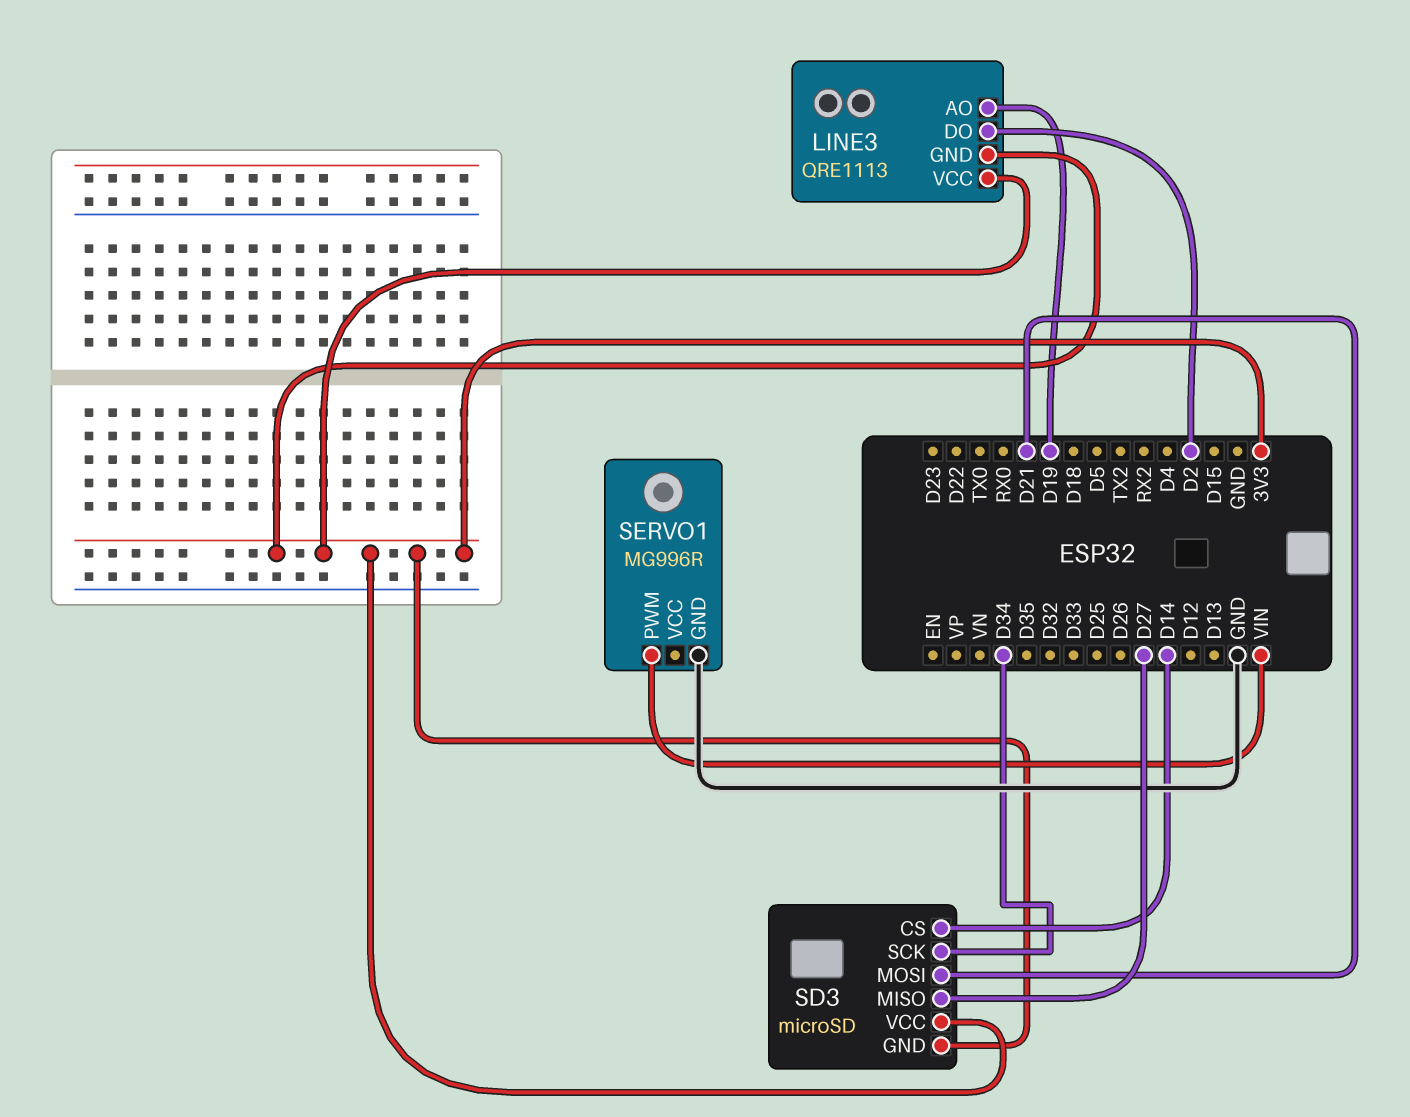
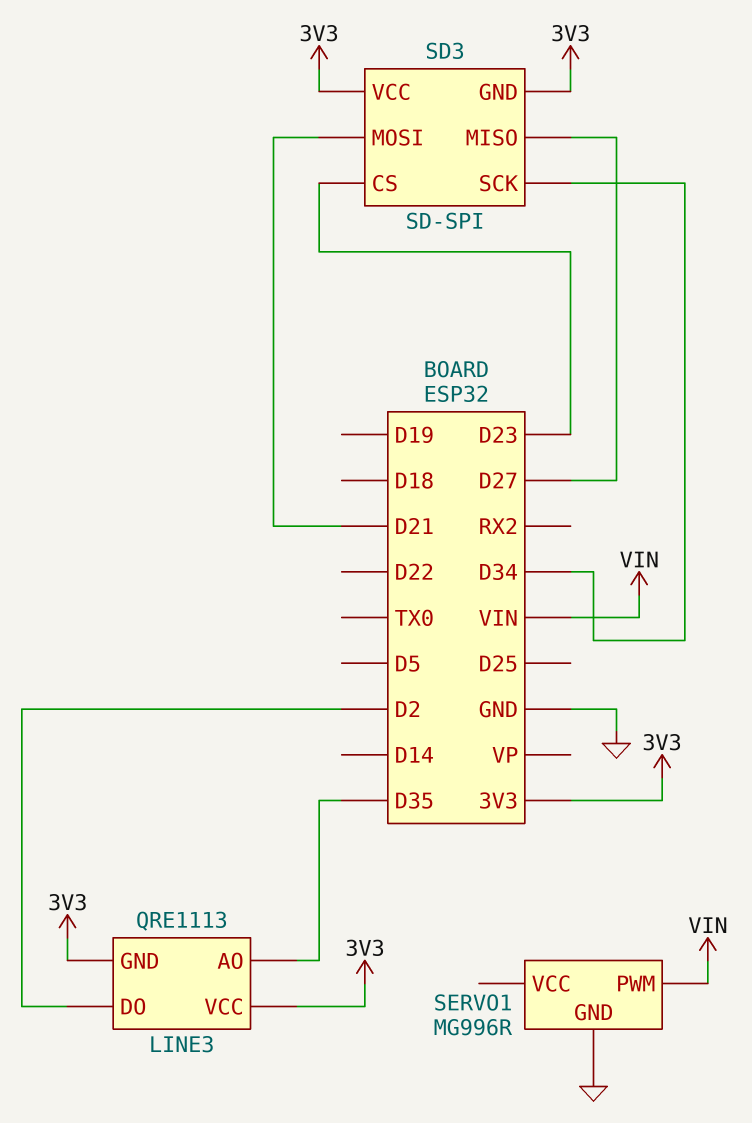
LINE3 pin AO: D19 -> D35
SD3: microSD -> SD-SPI
SD3 pin CS: D14 -> D23

